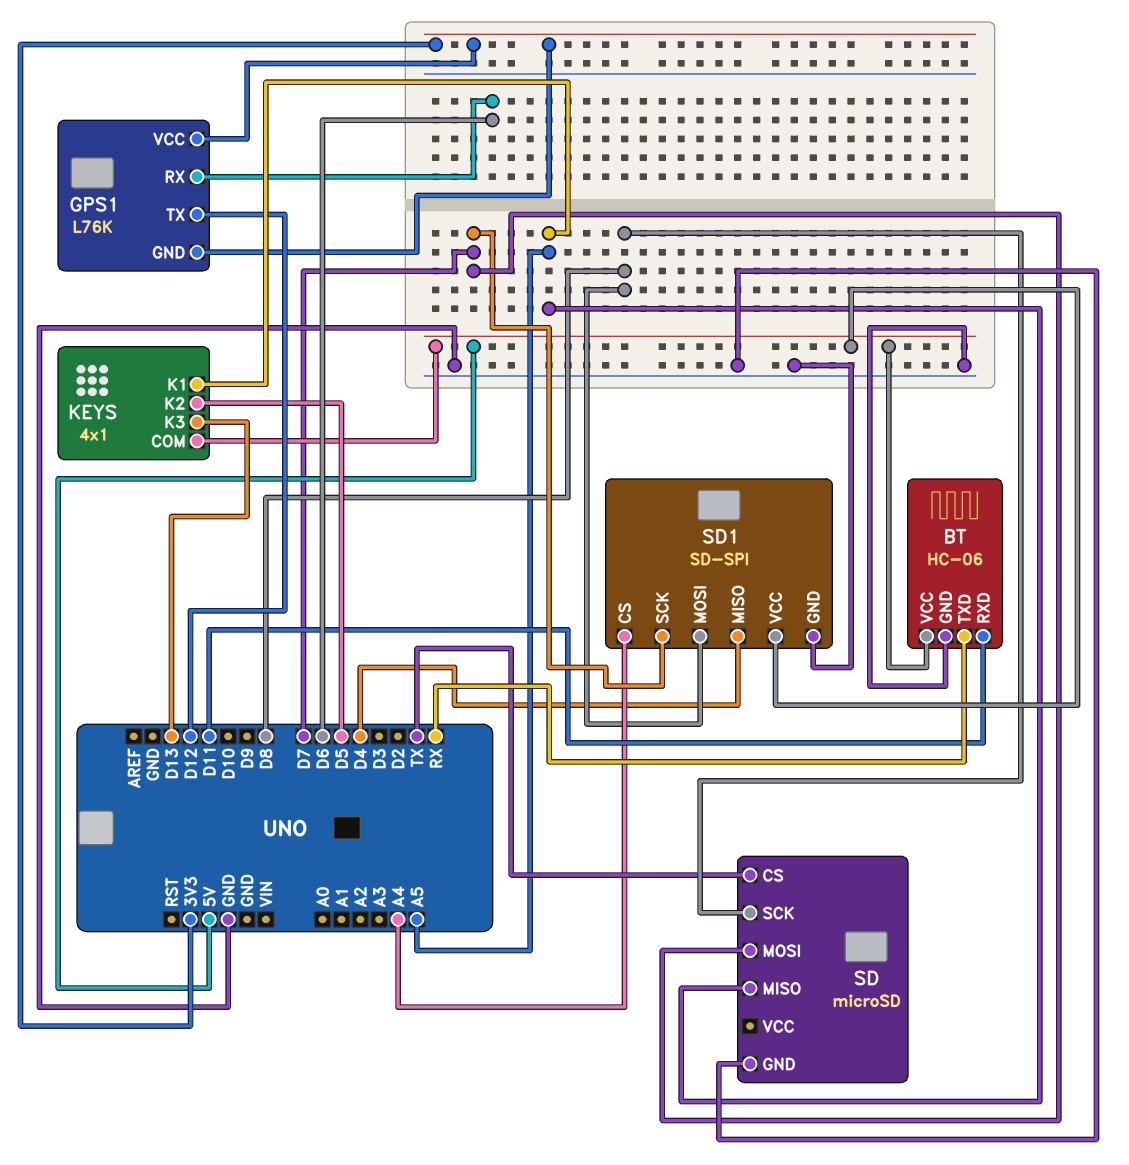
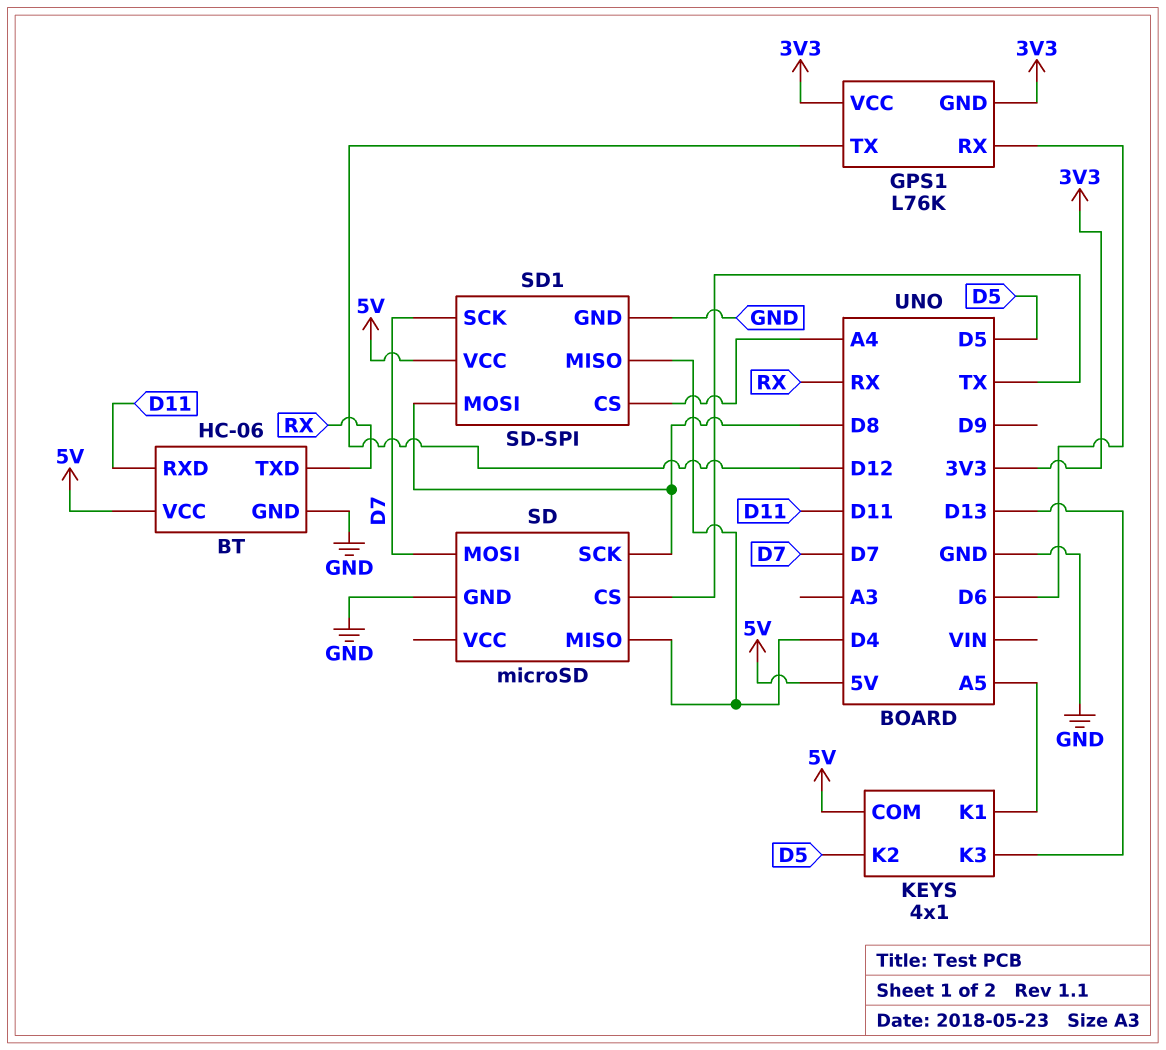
SD pin MISO: A5 -> D4

